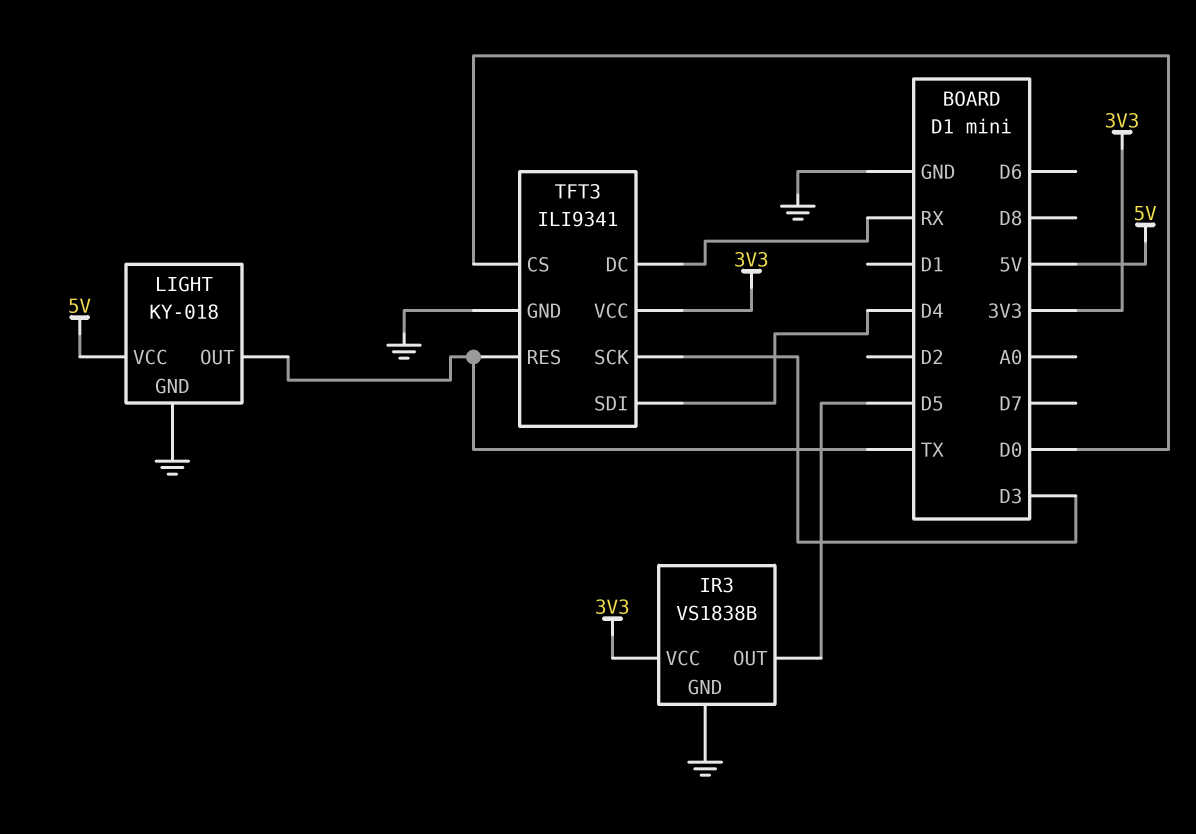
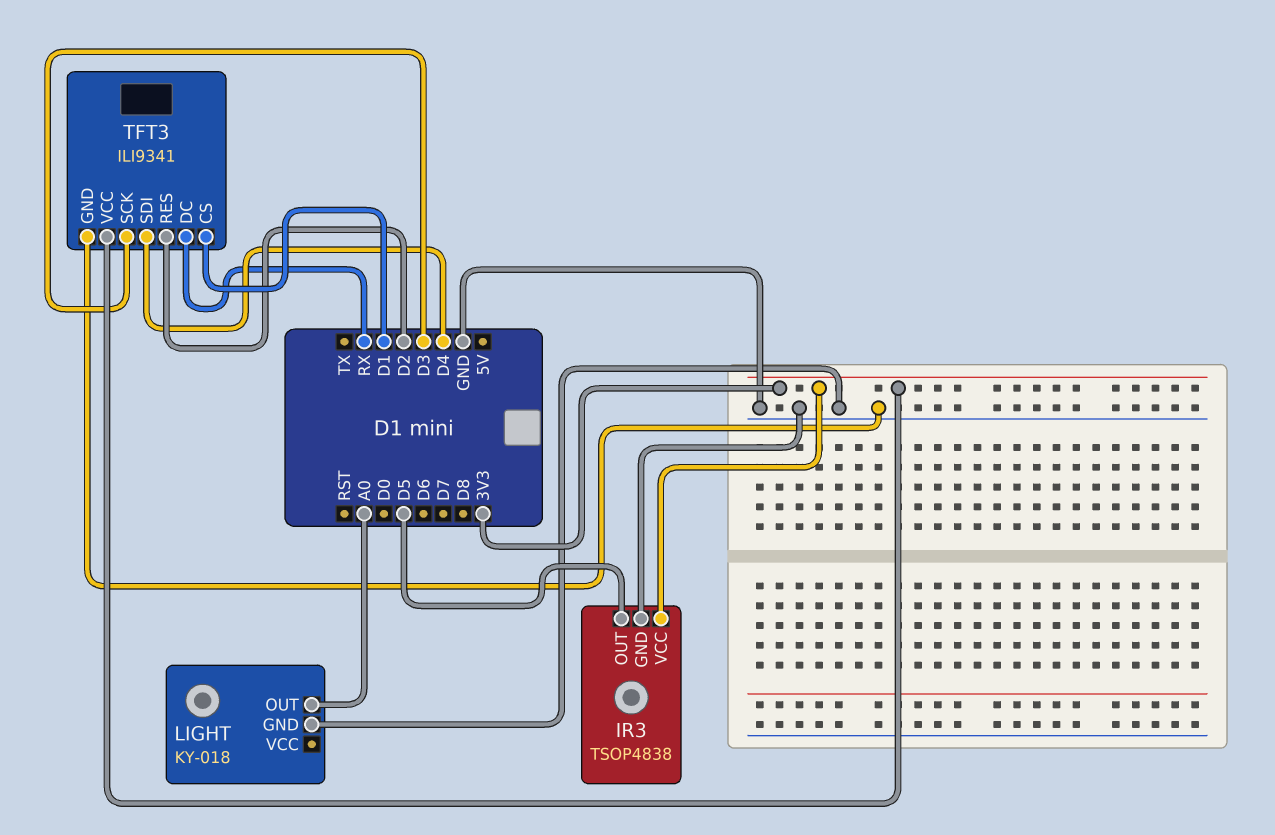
IR3: VS1838B -> TSOP4838
LIGHT pin OUT: TX -> A0
LIGHT pin VCC: 5V -> none
TFT3 pin CS: D0 -> D1
TFT3 pin RES: TX -> D2

